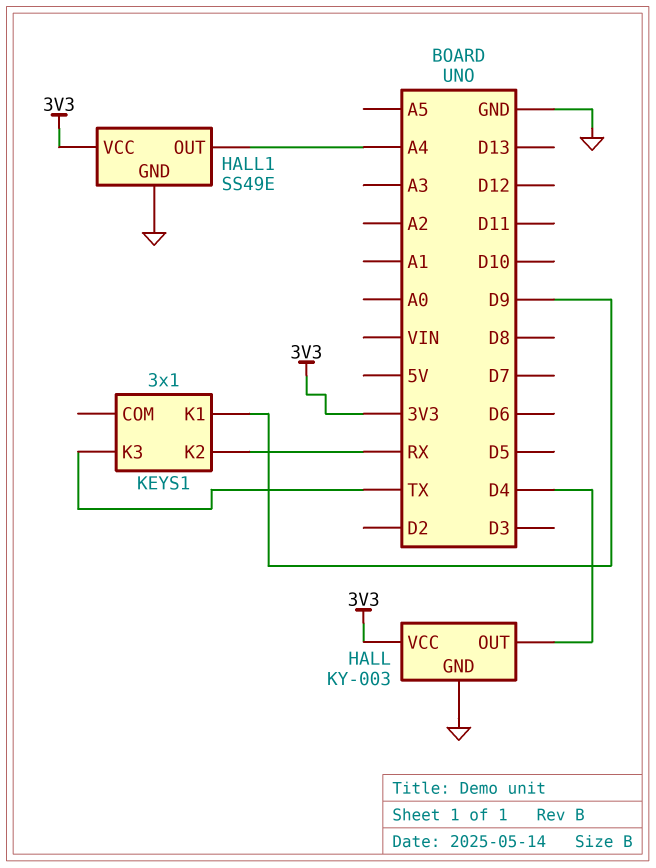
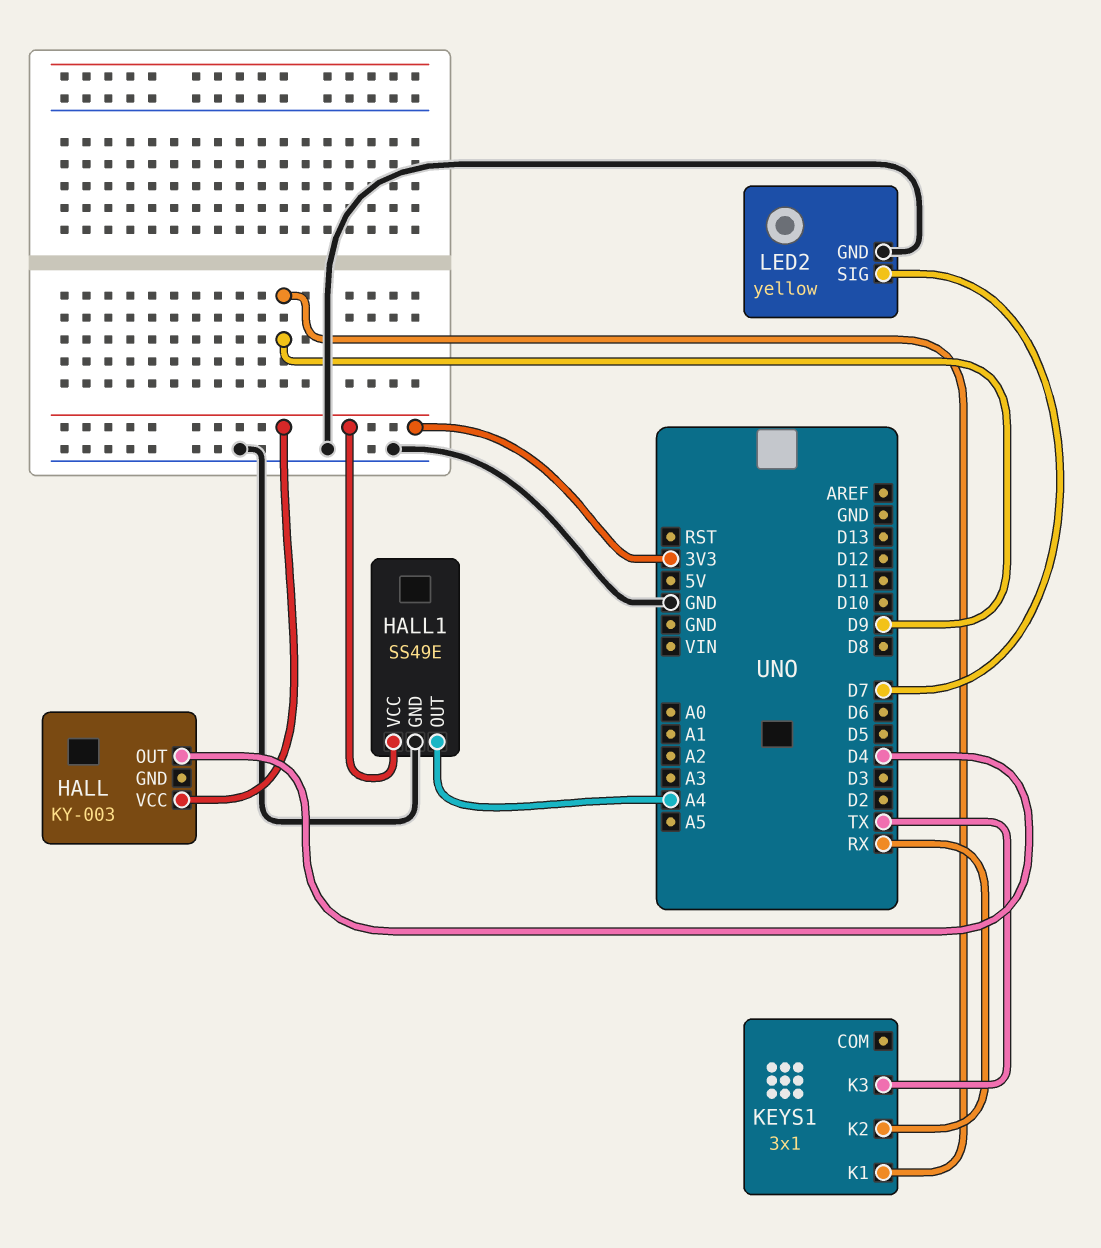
HALL pin GND: GND -> none
LED2: none -> yellow
LED2 pin GND: none -> GND
LED2 pin SIG: none -> D7

